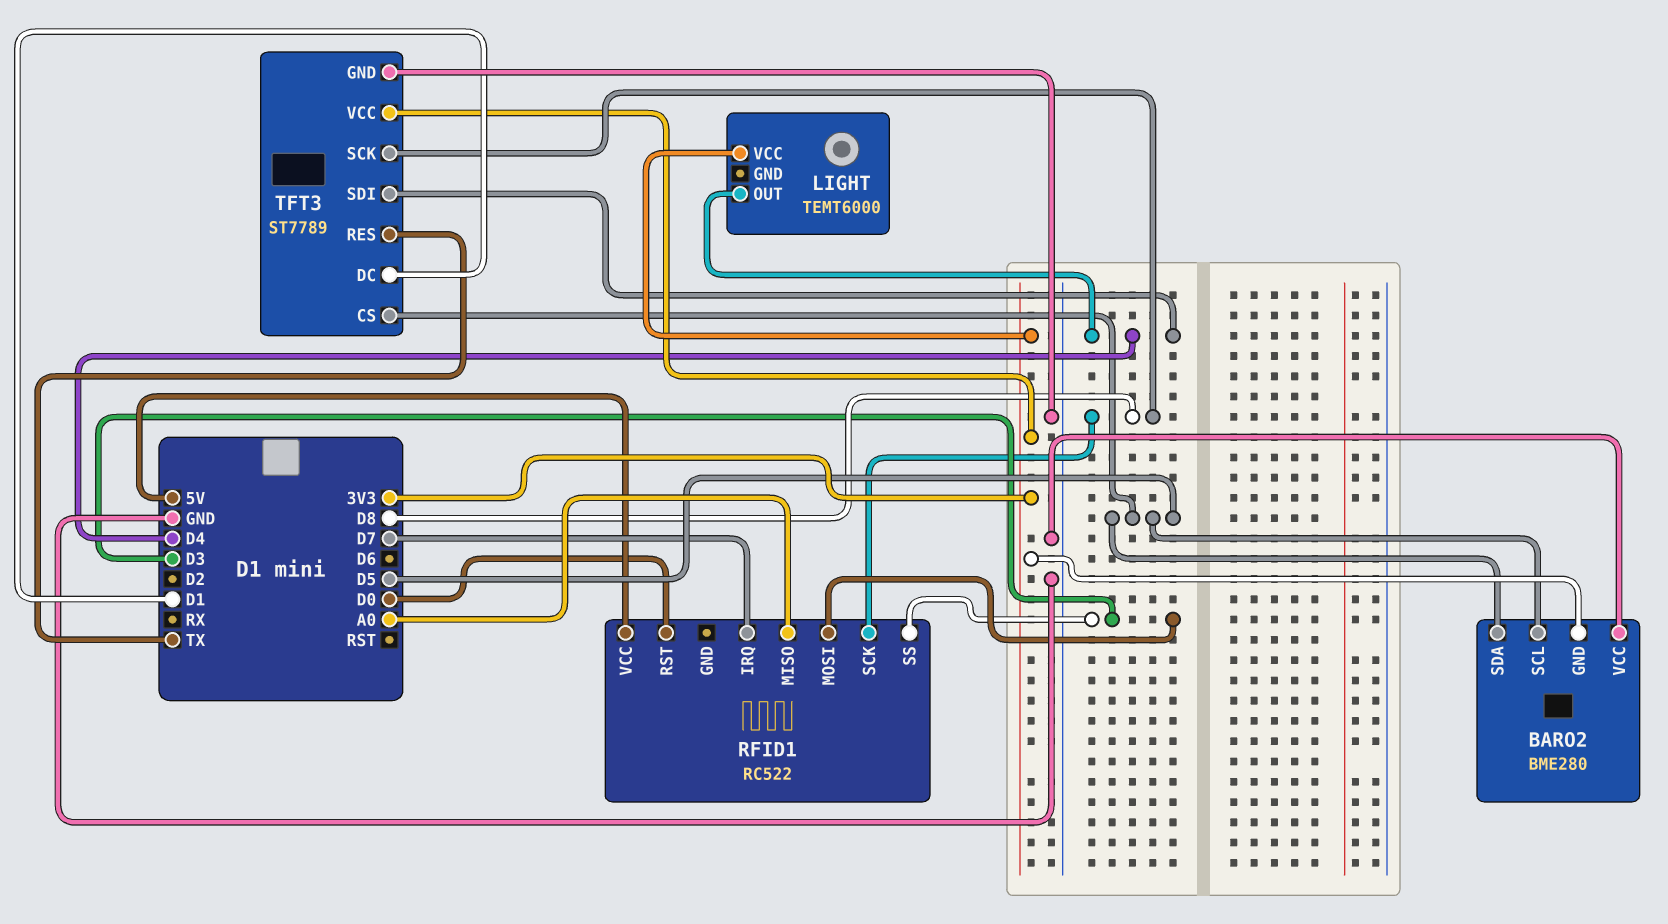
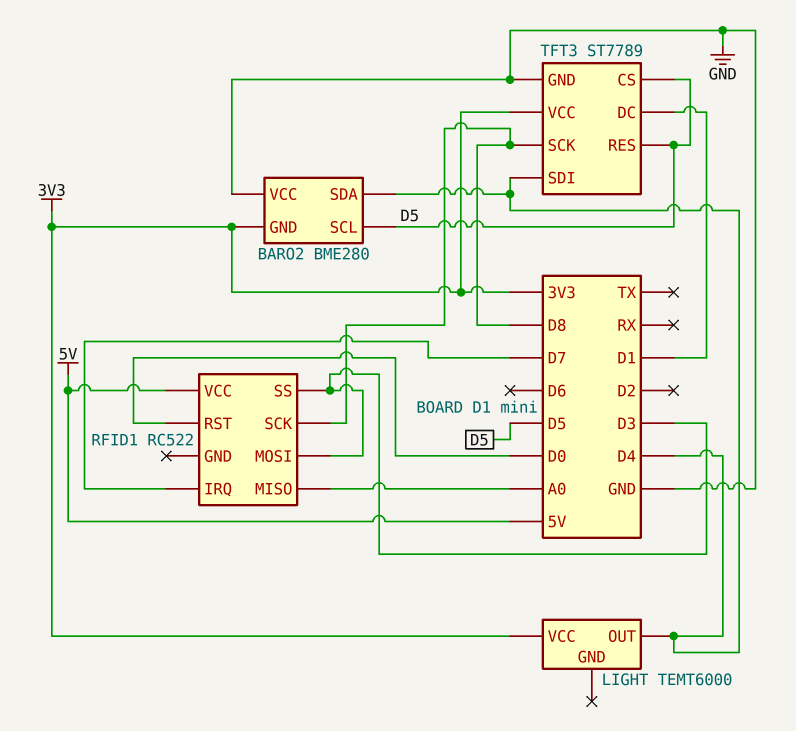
BARO2 pin SDA: D5 -> D4
TFT3 pin RES: TX -> D5

